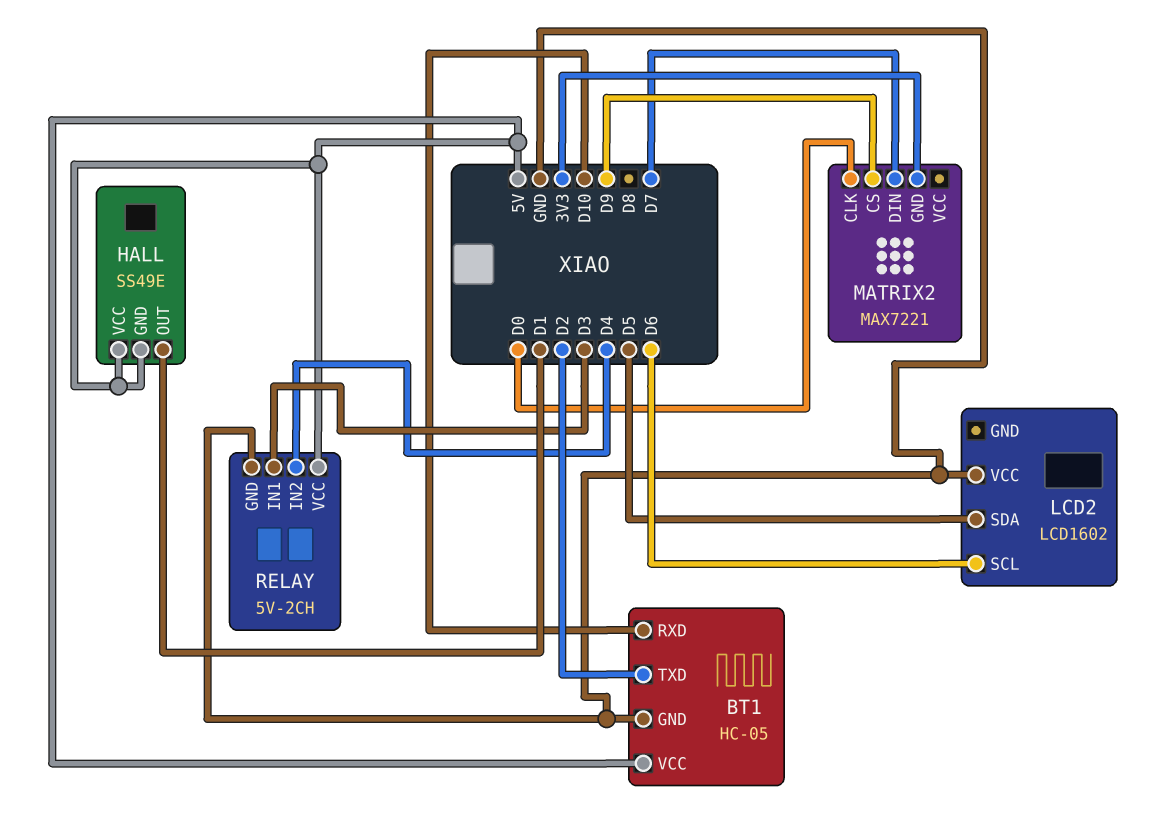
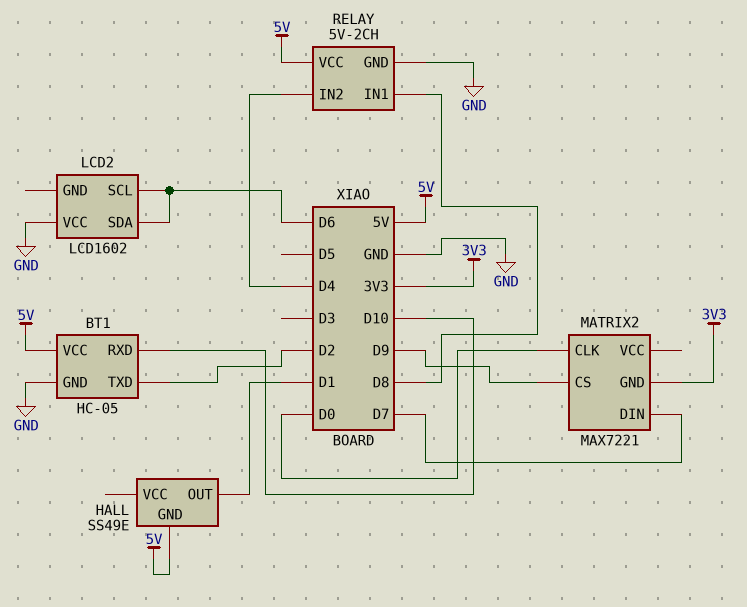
HALL pin VCC: 5V -> none
LCD2 pin SDA: D5 -> D6
RELAY pin IN1: D3 -> D8

